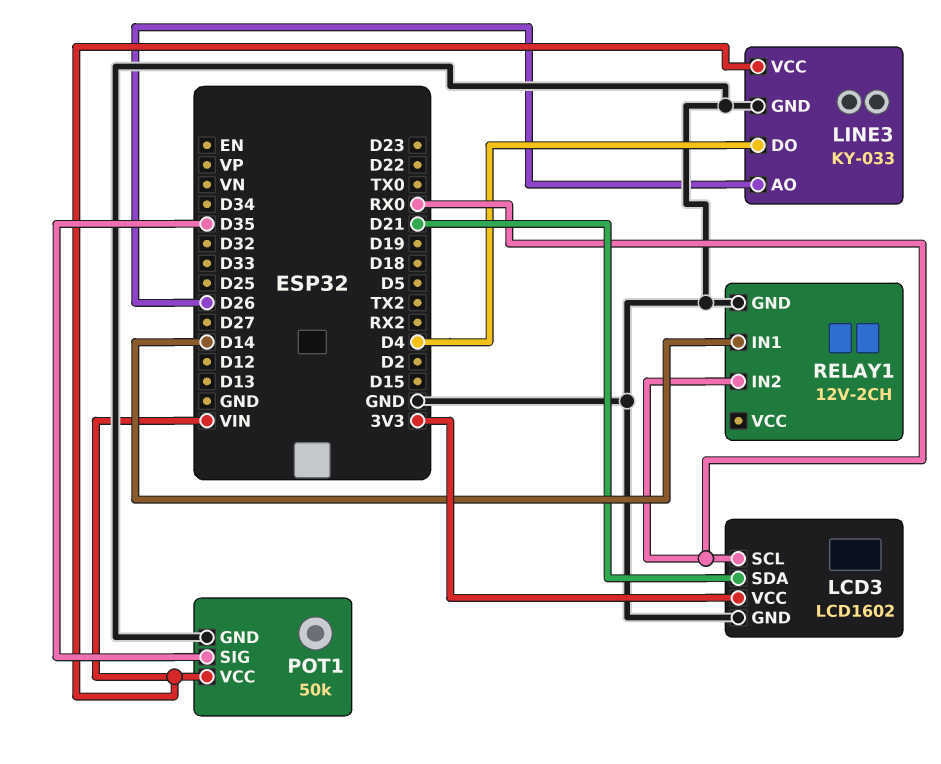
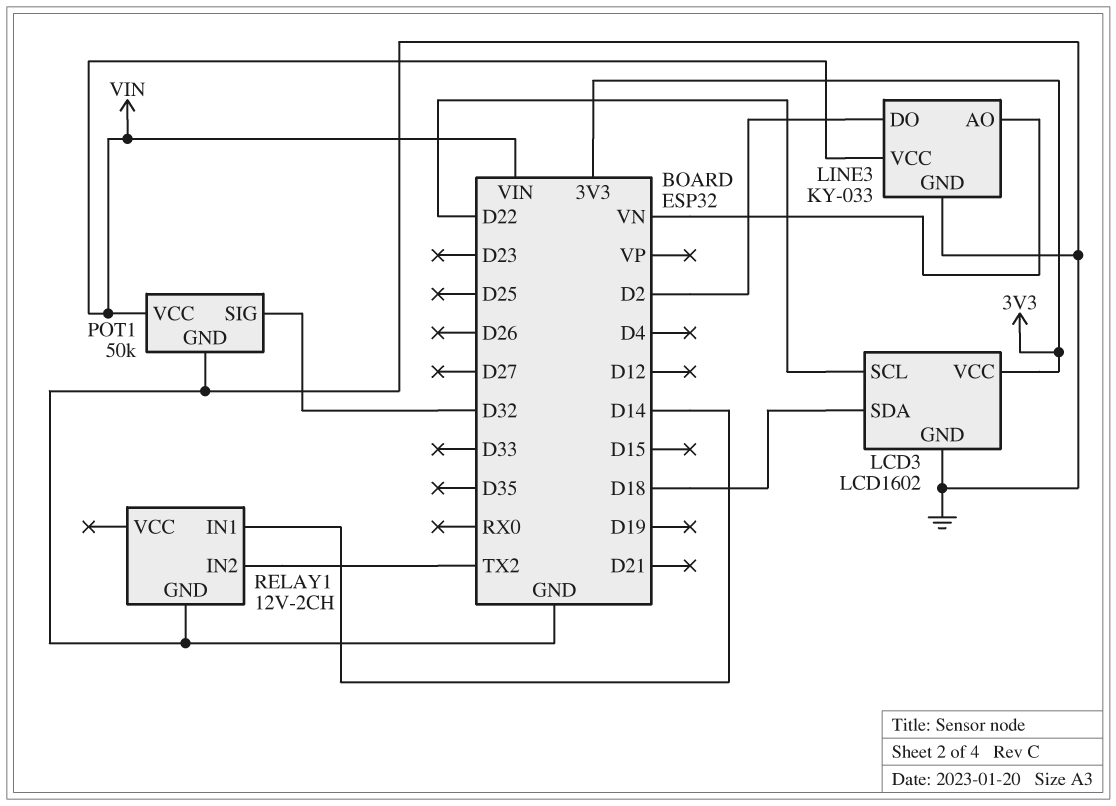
LCD3 pin SCL: RX0 -> D22
LCD3 pin SDA: D21 -> D18
LINE3 pin AO: D26 -> VN
LINE3 pin DO: D4 -> D2
POT1 pin SIG: D35 -> D32
RELAY1 pin IN2: RX0 -> TX2

